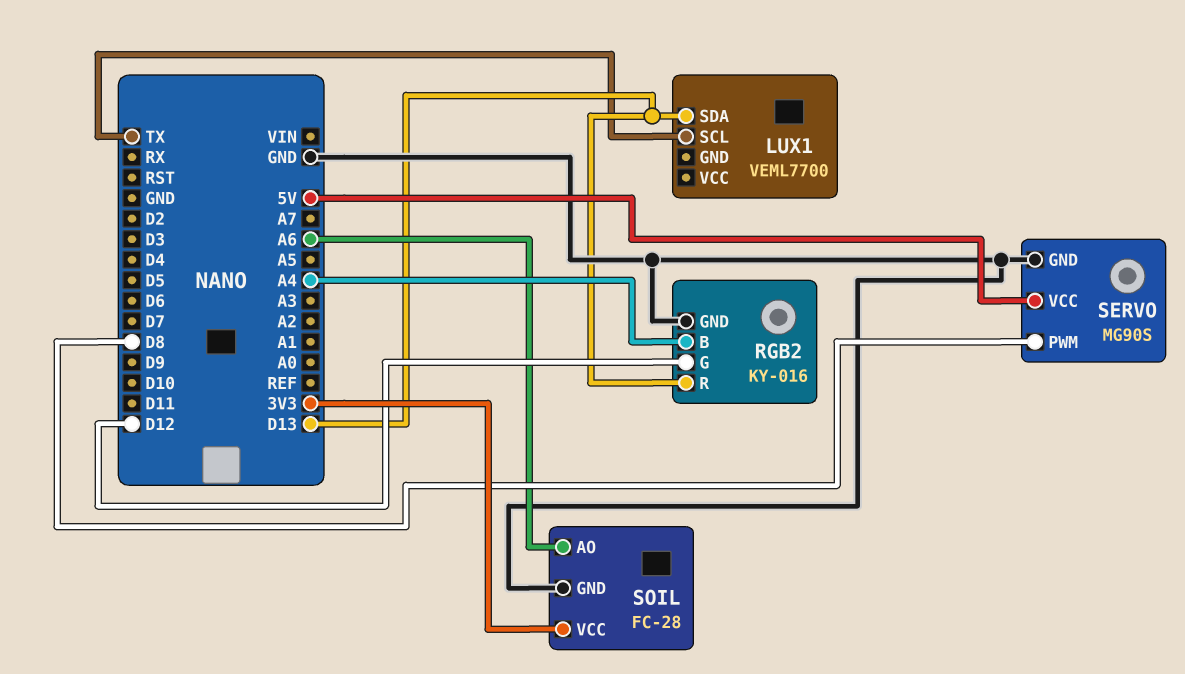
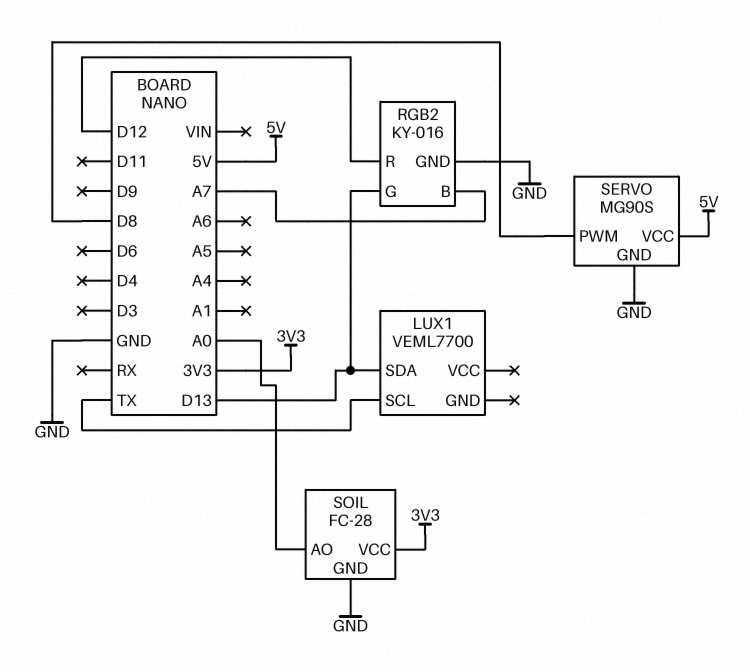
RGB2 pin B: A4 -> A7
RGB2 pin G: D12 -> D13
RGB2 pin R: D13 -> D12
SOIL pin AO: A6 -> A0

